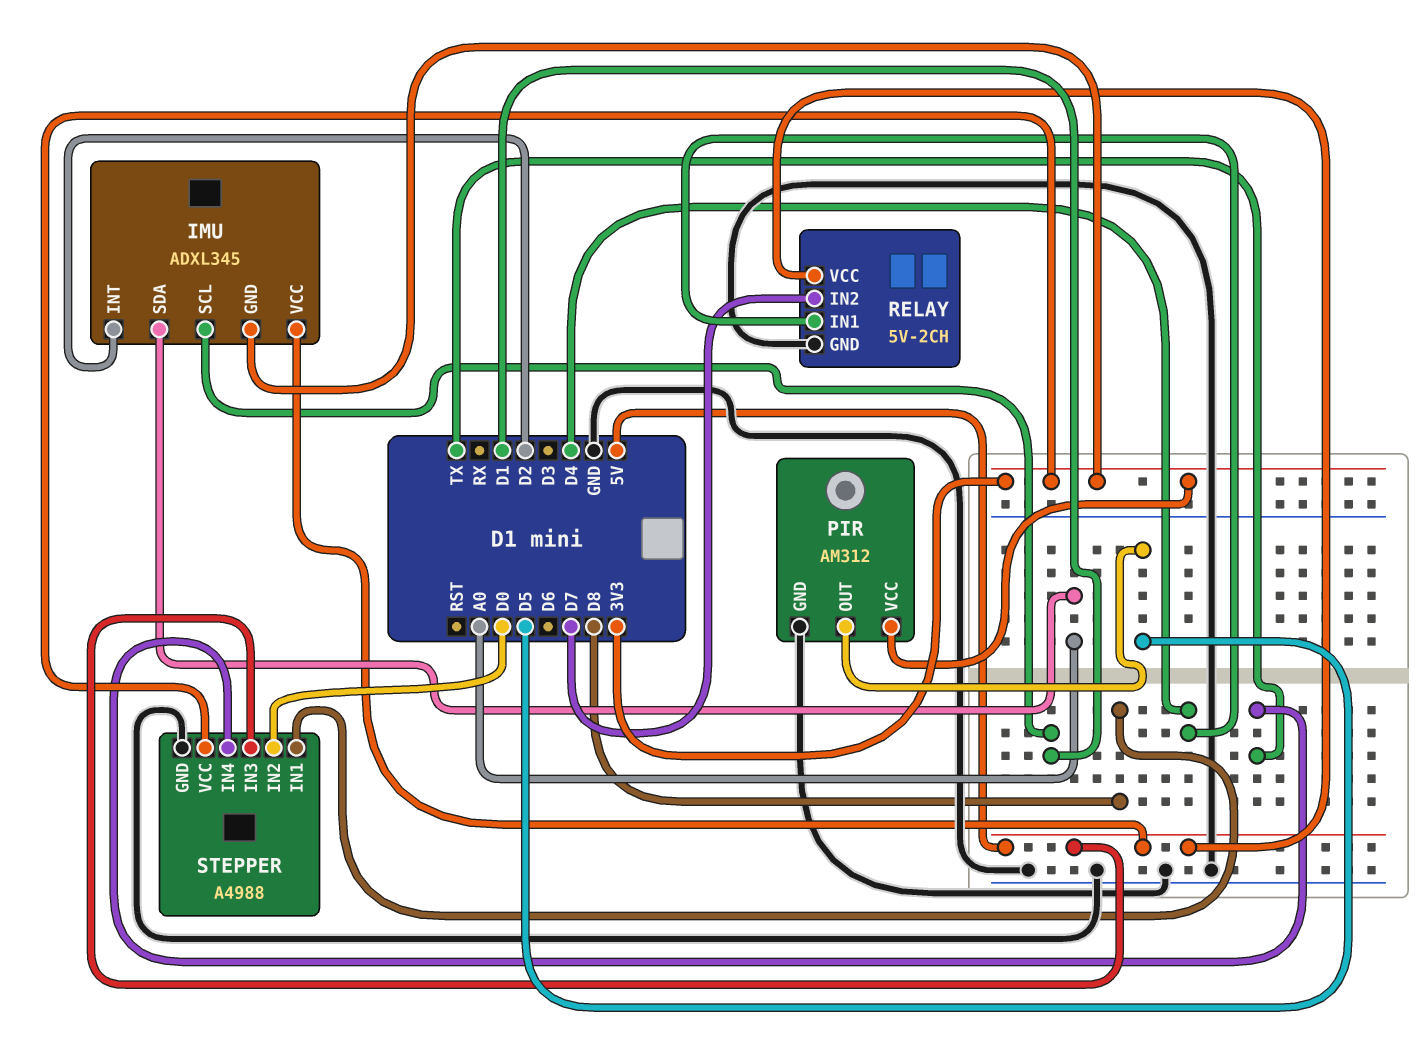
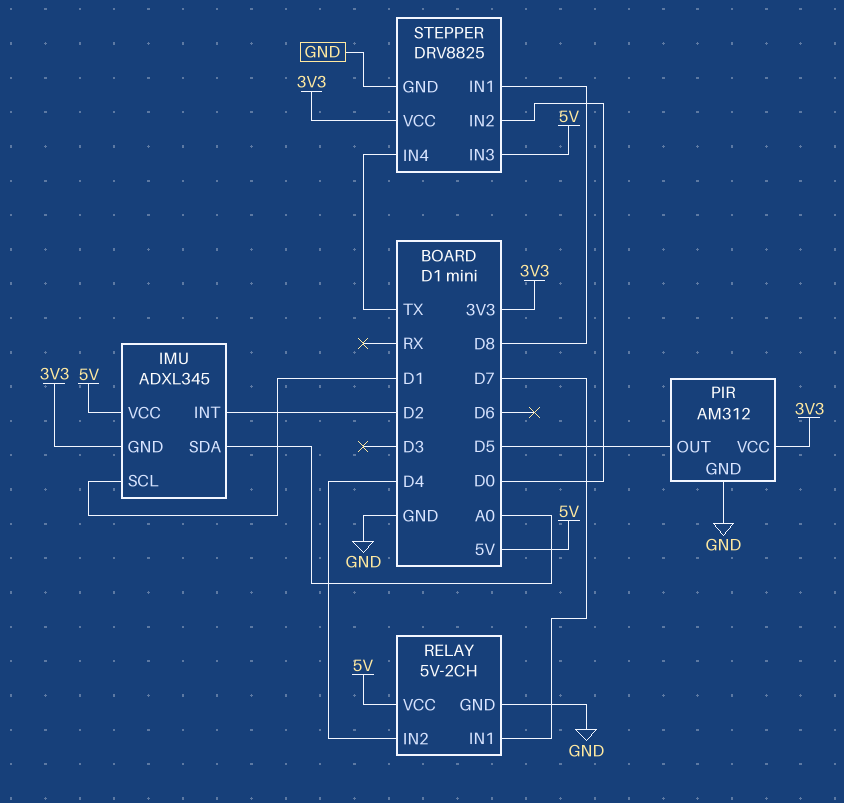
RELAY pin IN1: D4 -> D7
RELAY pin IN2: D7 -> D4
STEPPER: A4988 -> DRV8825

